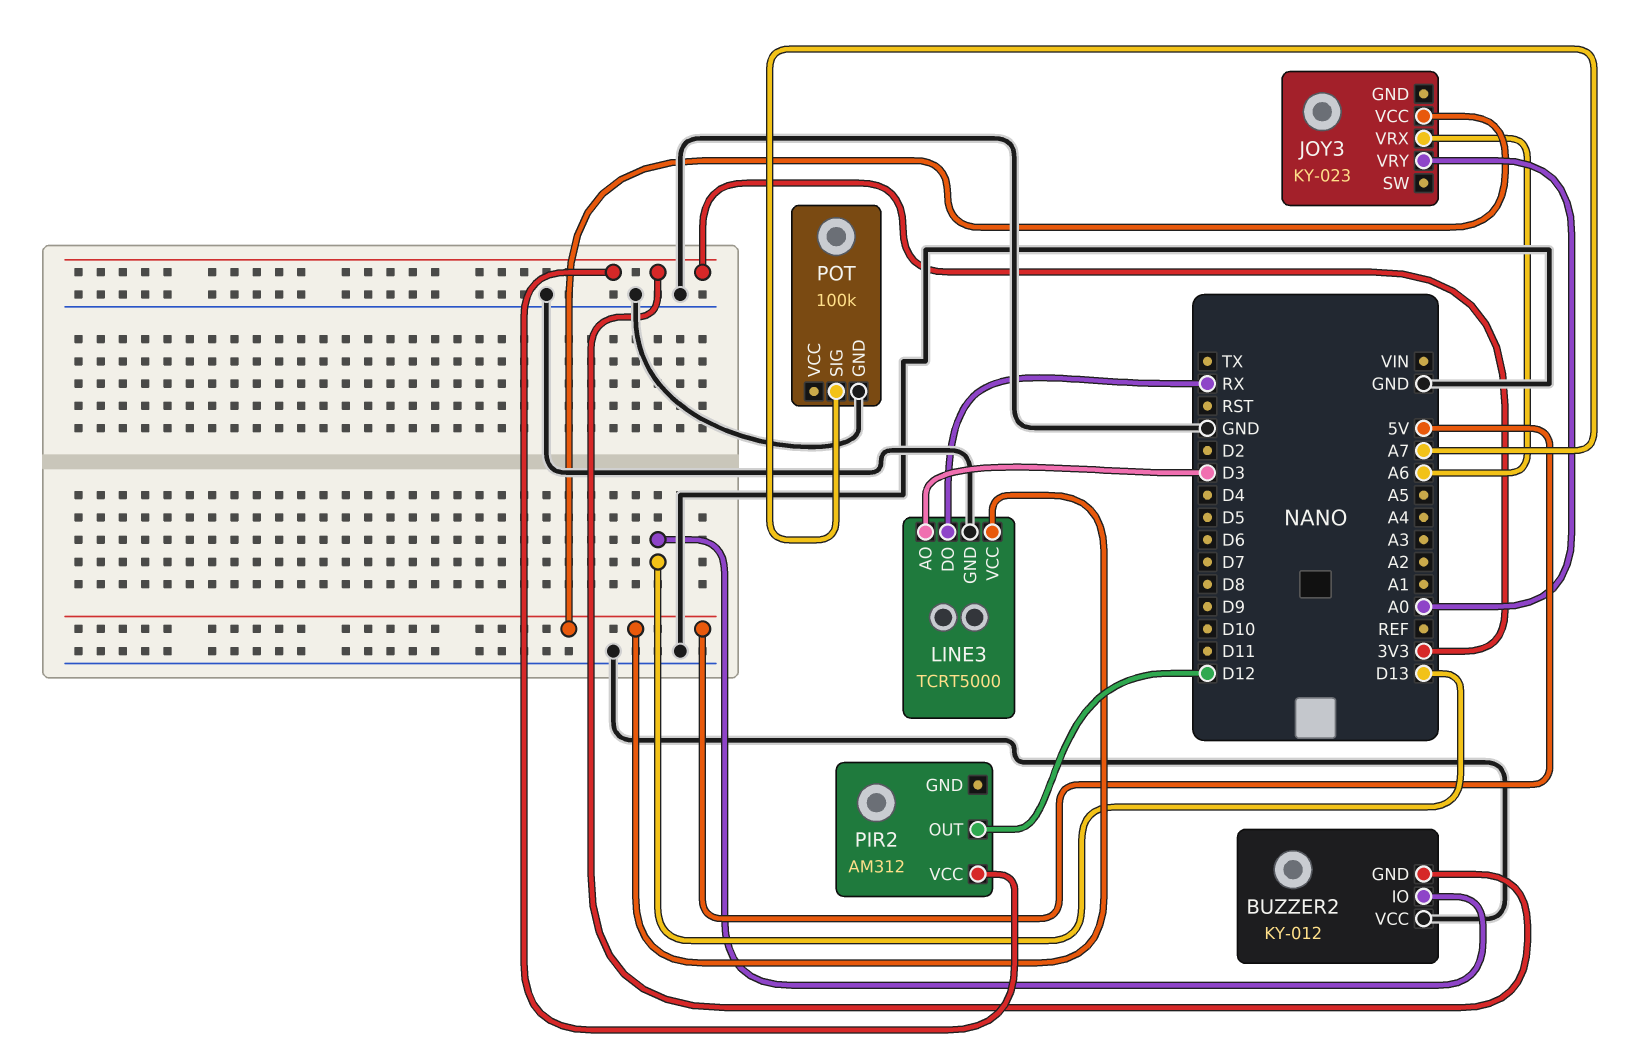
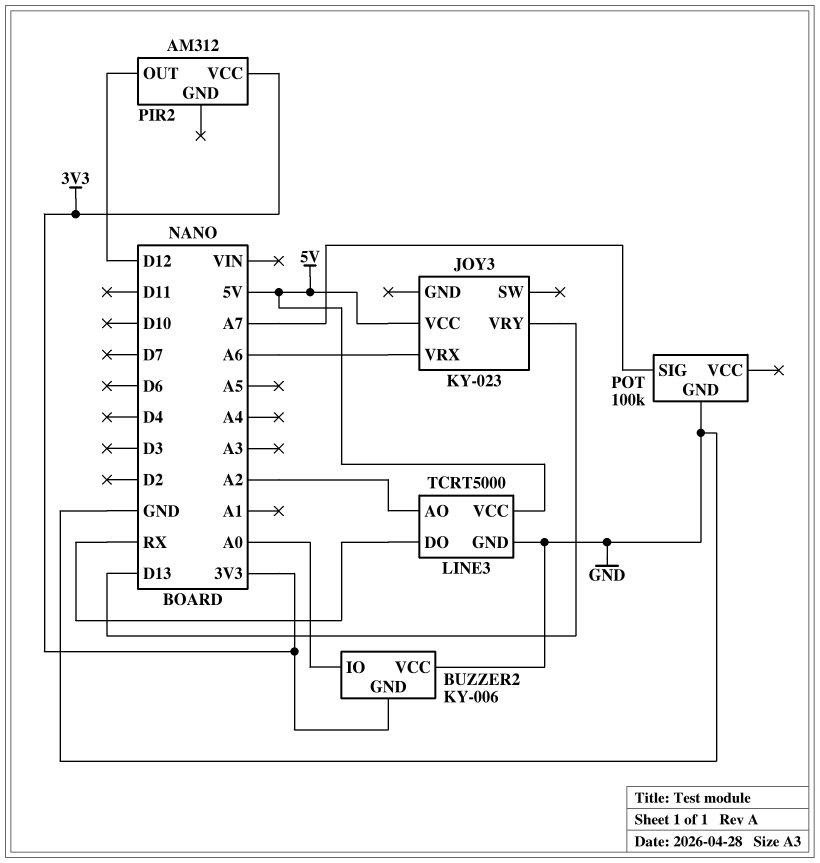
BUZZER2: KY-012 -> KY-006
BUZZER2 pin IO: D13 -> A0
JOY3 pin VRY: A0 -> D13
LINE3 pin AO: D3 -> A2

